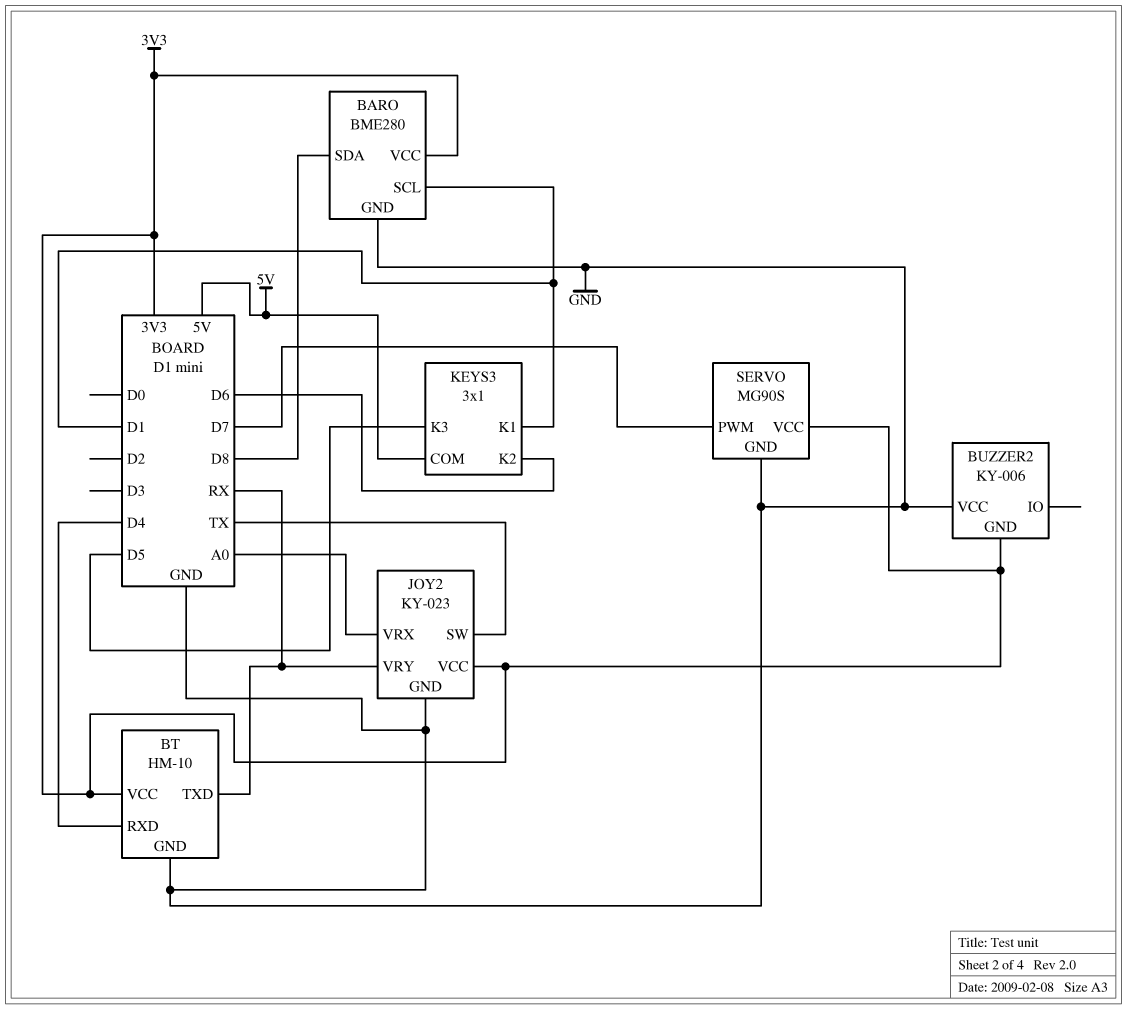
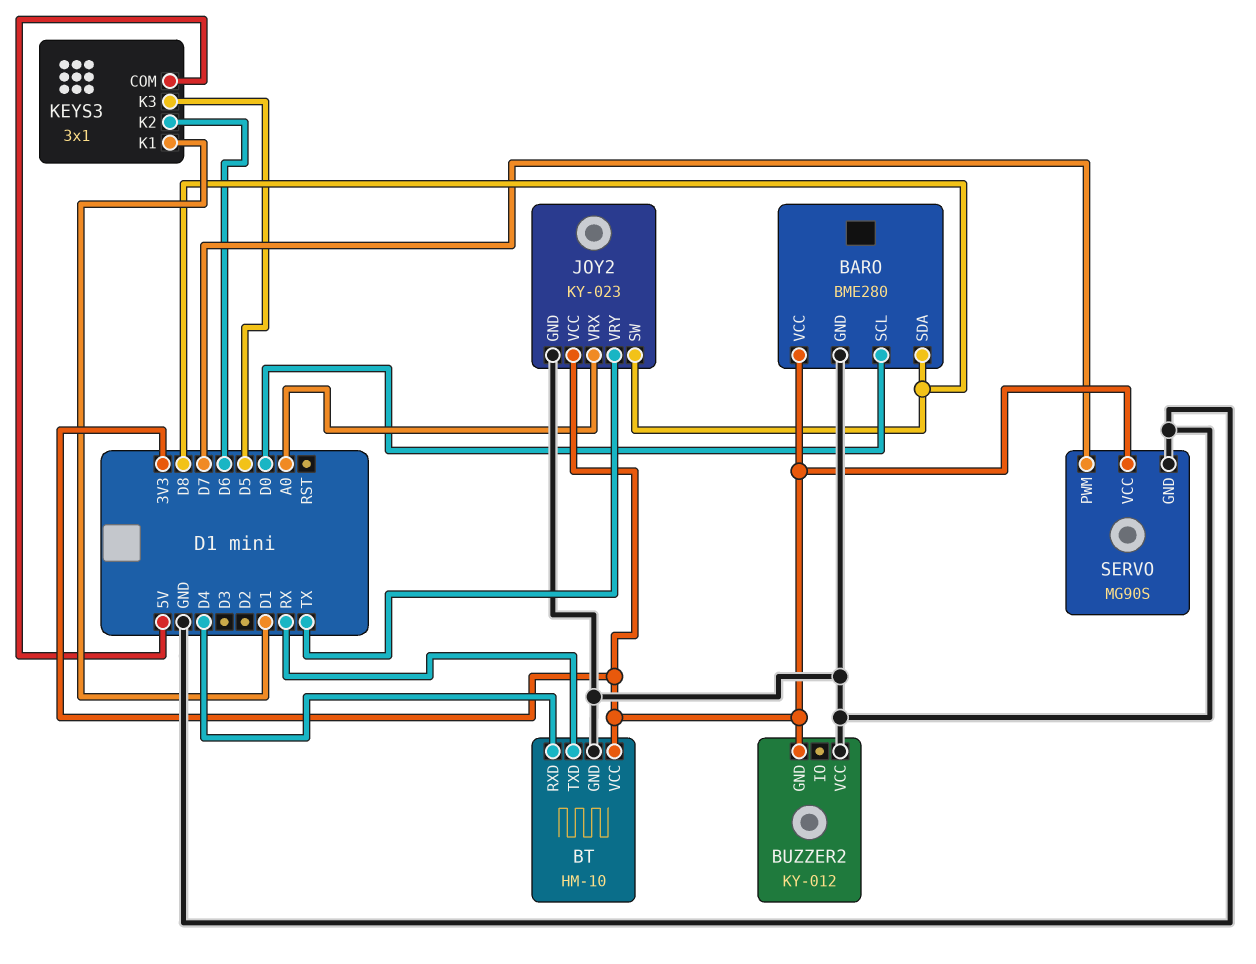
BARO pin SCL: D1 -> D0
BUZZER2: KY-006 -> KY-012
JOY2 pin SW: TX -> D8
JOY2 pin VRY: RX -> TX

